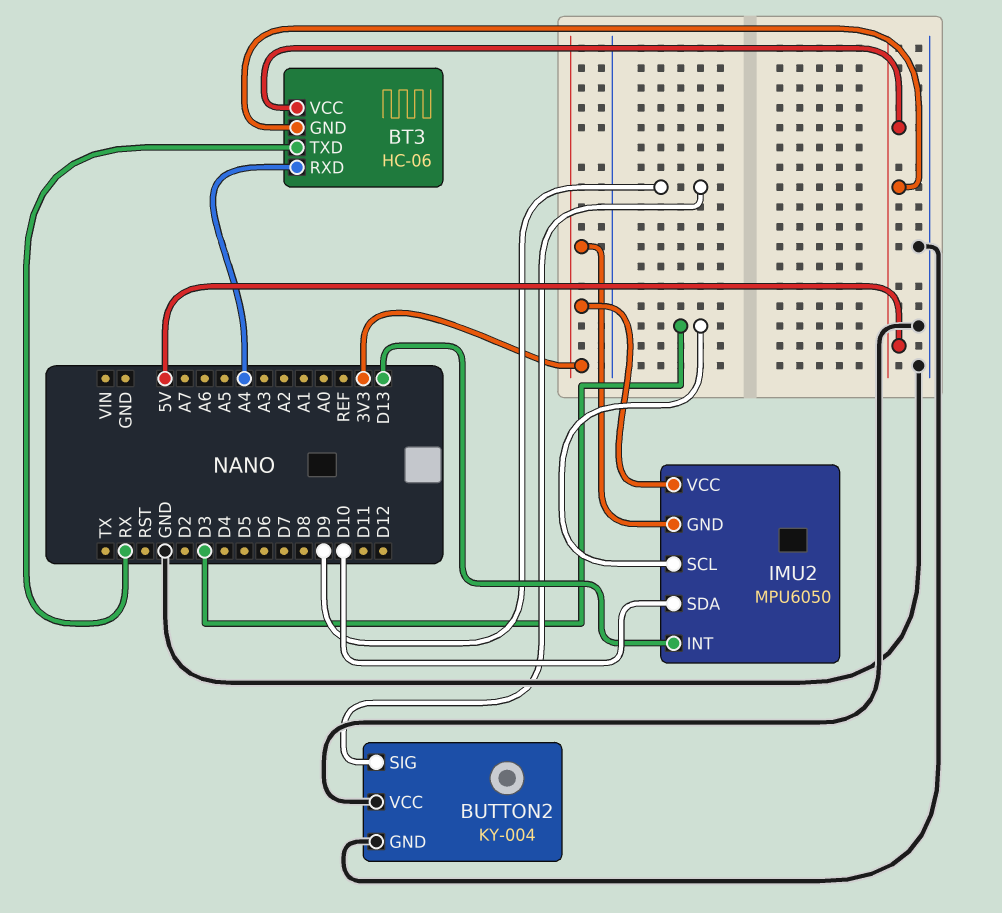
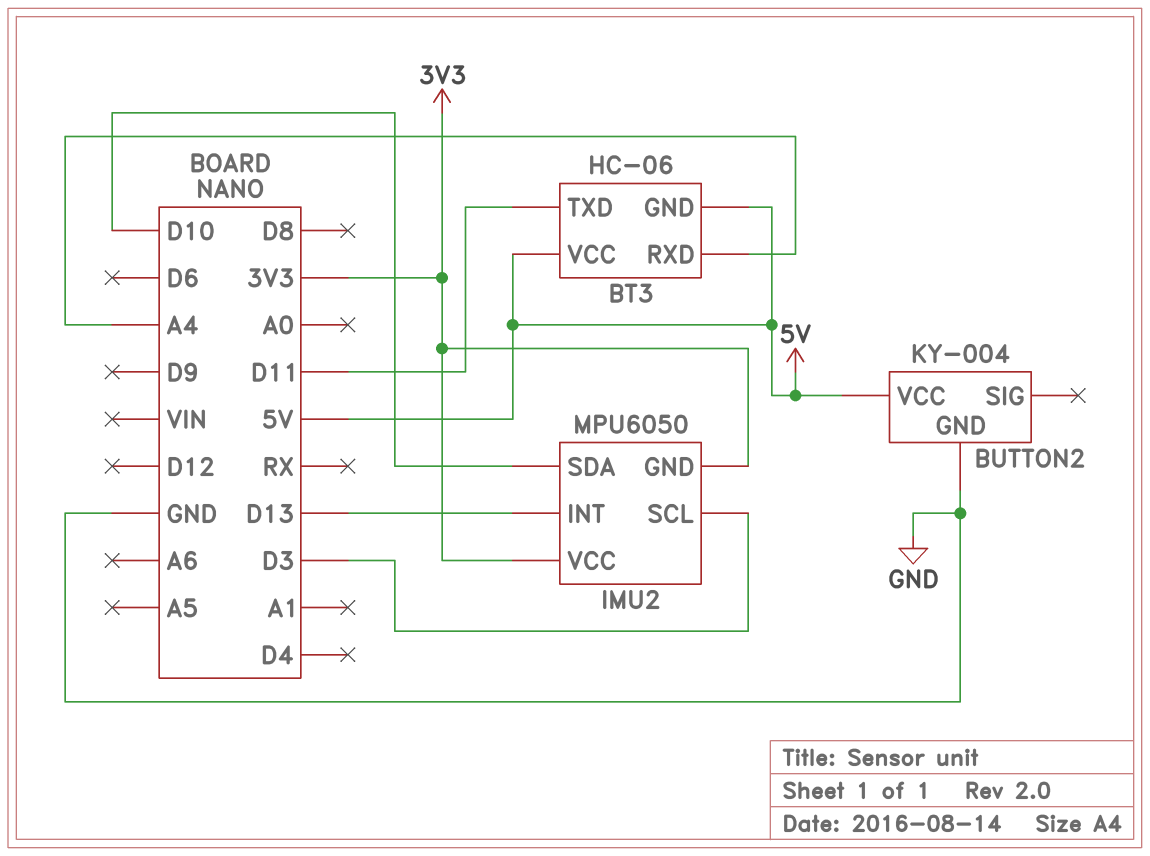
BT3 pin TXD: RX -> D11
BUTTON2 pin SIG: D9 -> none
BUTTON2 pin VCC: GND -> 5V

